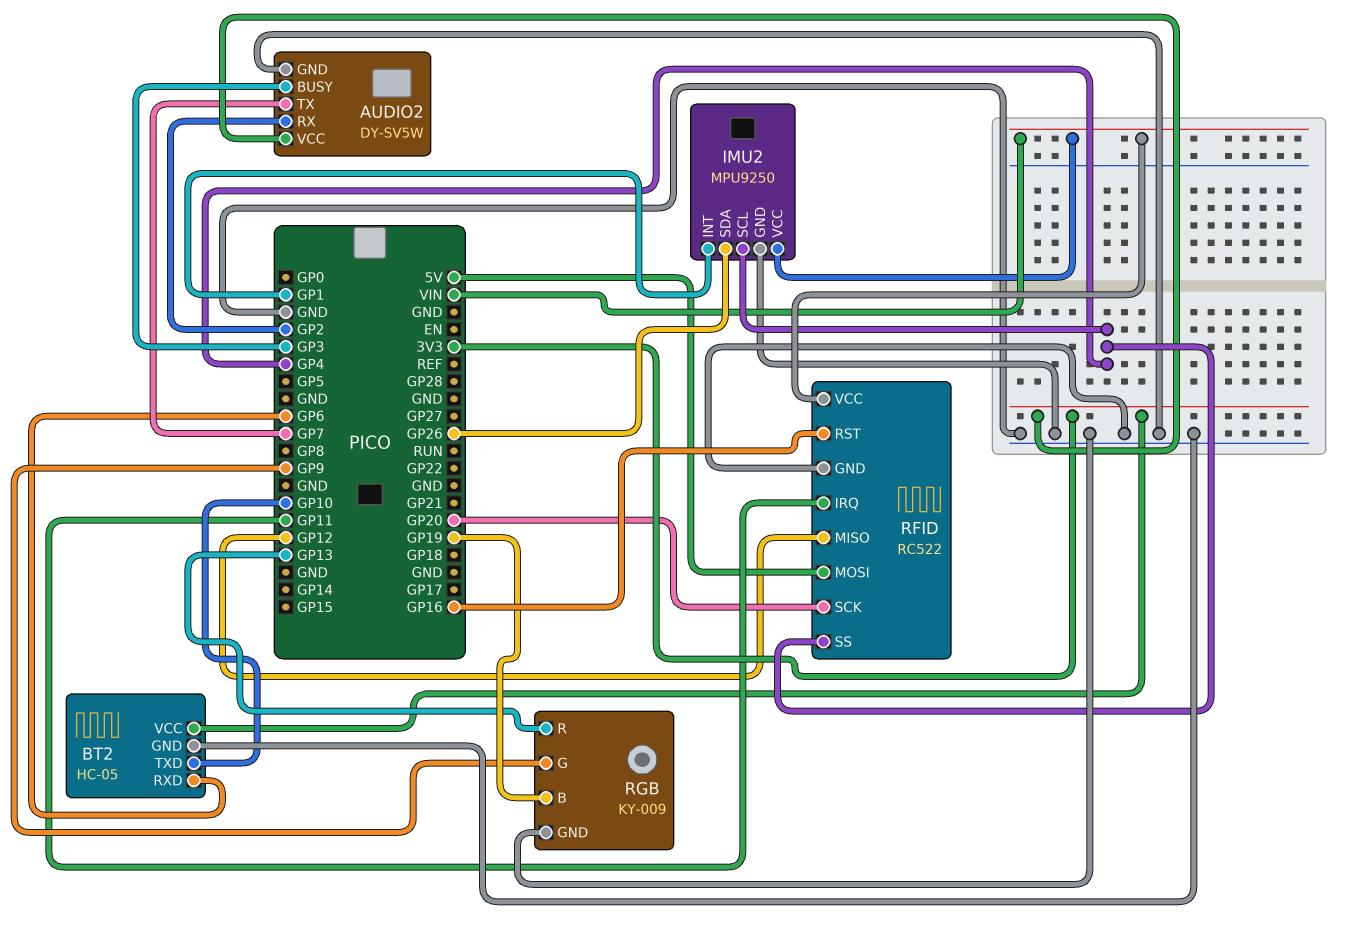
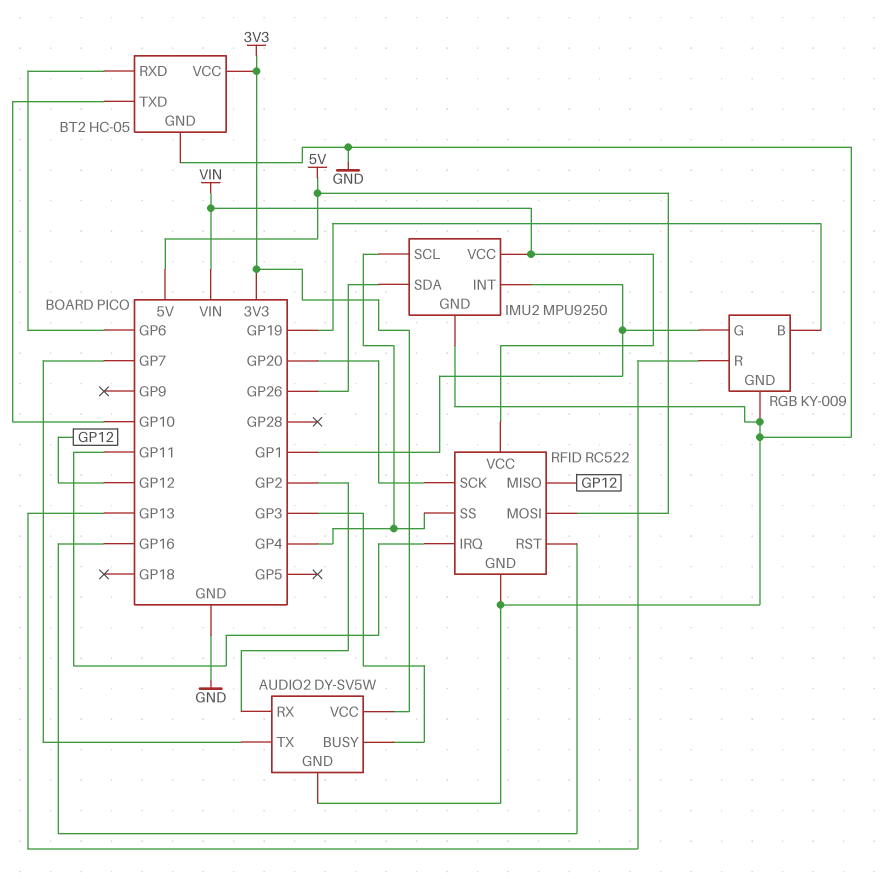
RGB pin G: GP9 -> GP1

